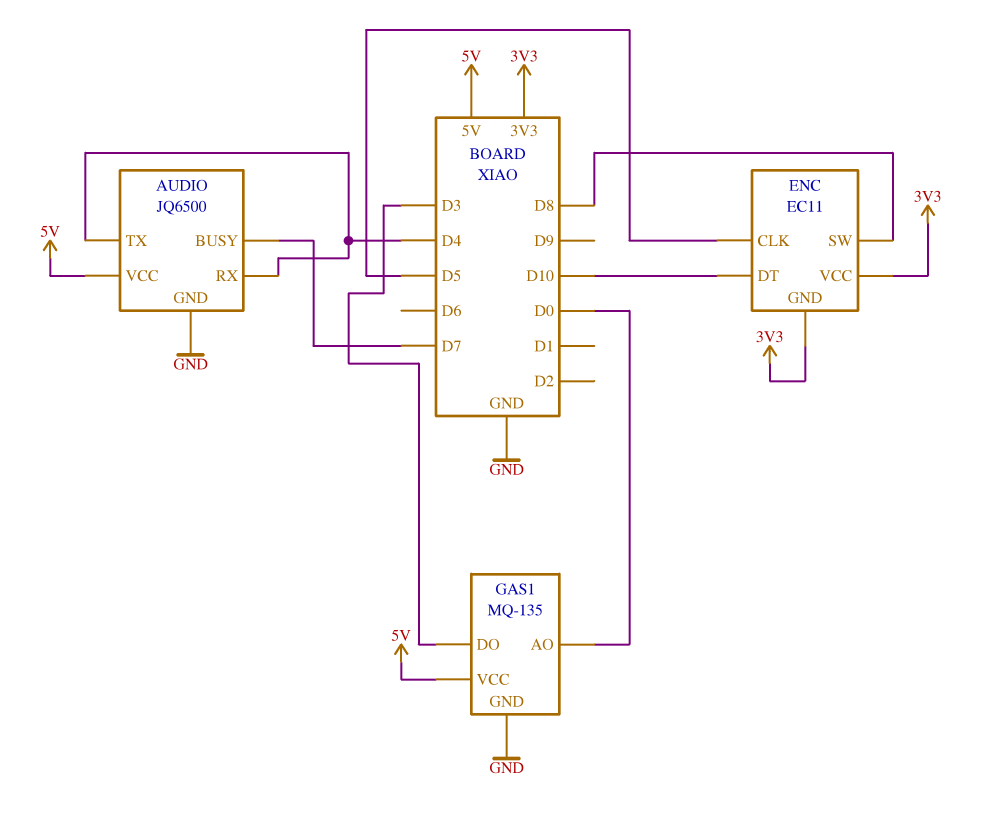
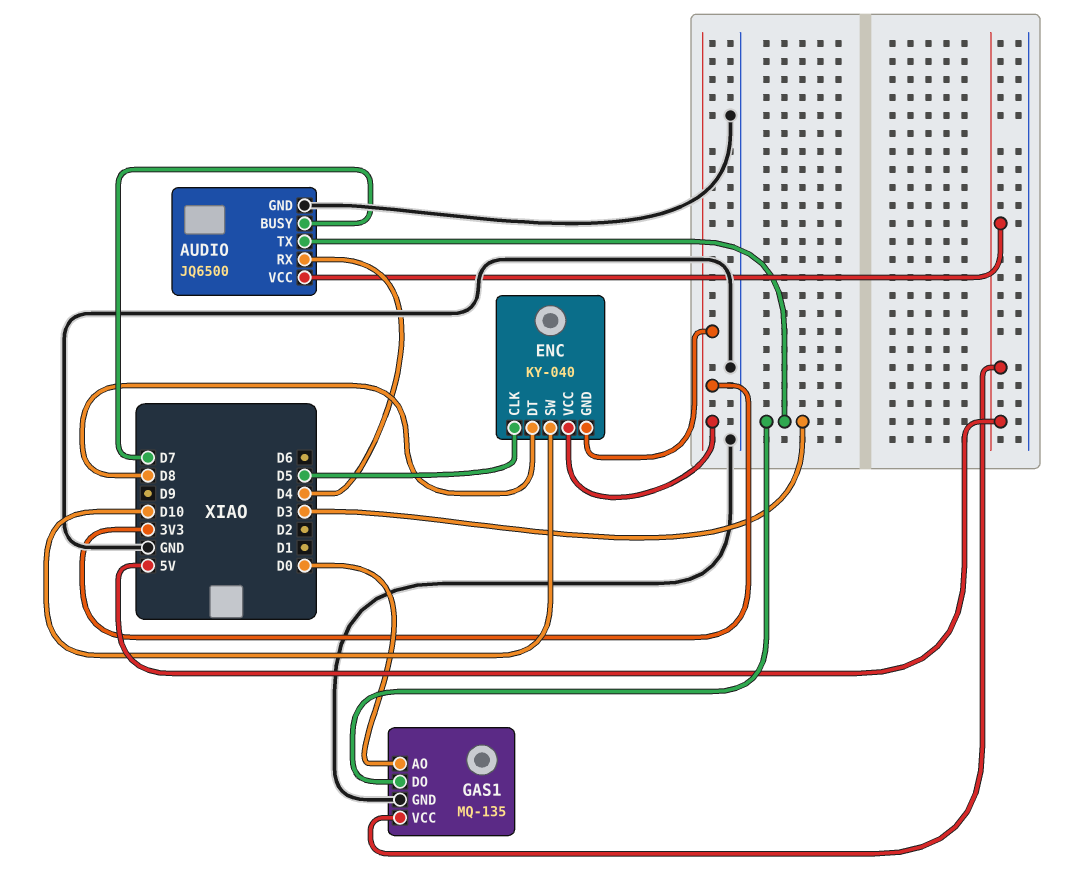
AUDIO pin TX: D4 -> D3
ENC: EC11 -> KY-040
ENC pin DT: D10 -> D8
ENC pin SW: D8 -> D10

